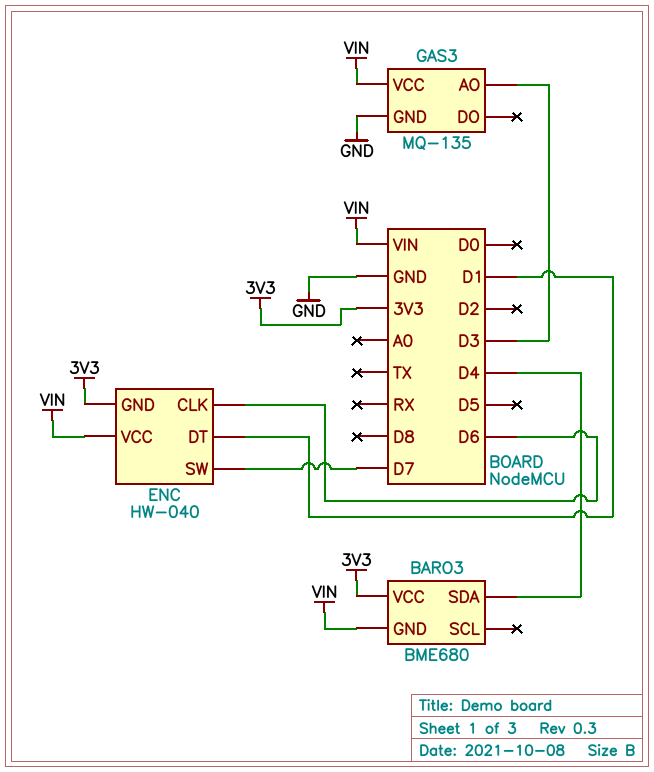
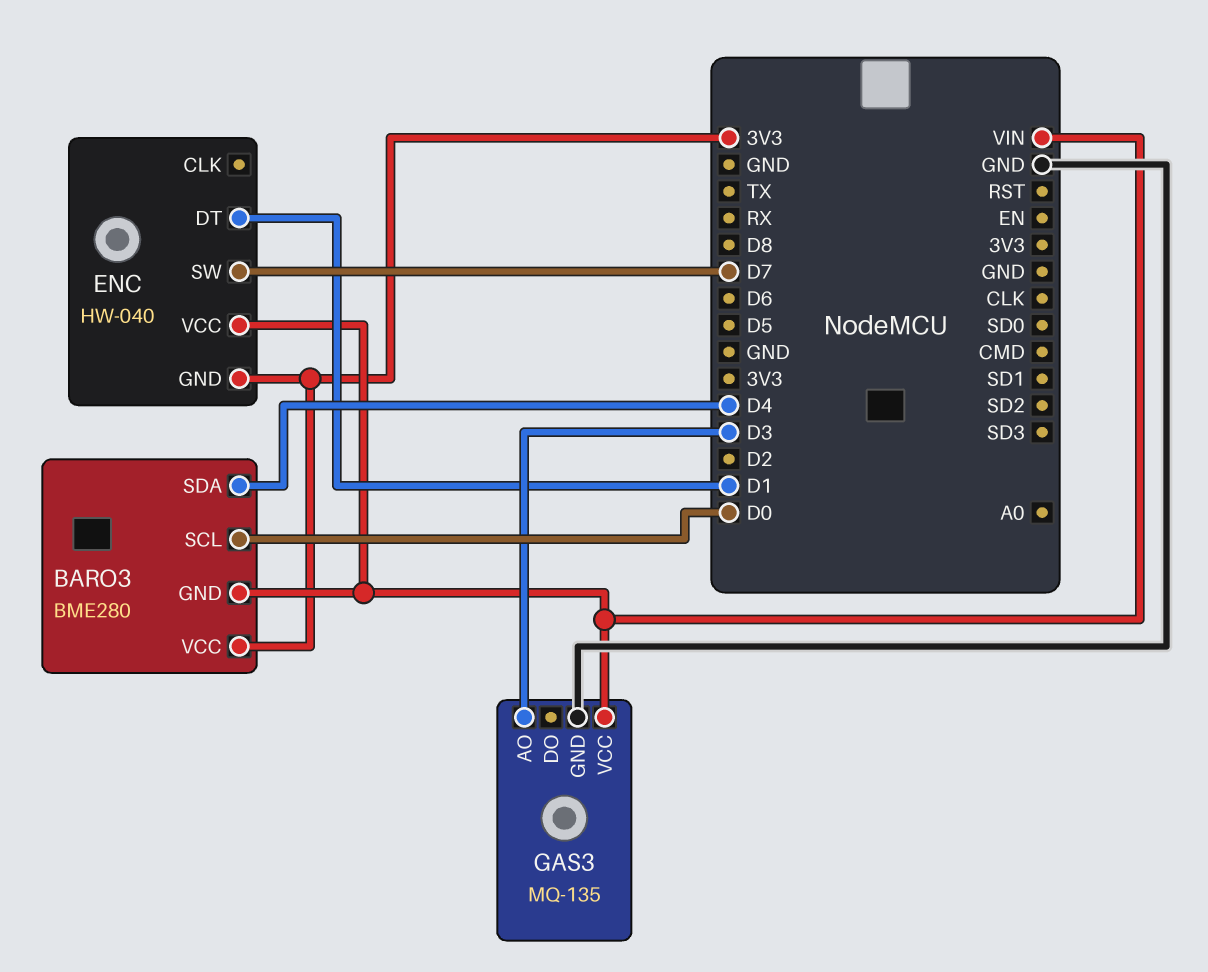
BARO3: BME680 -> BME280
BARO3 pin SCL: none -> D0
ENC pin CLK: D6 -> none

